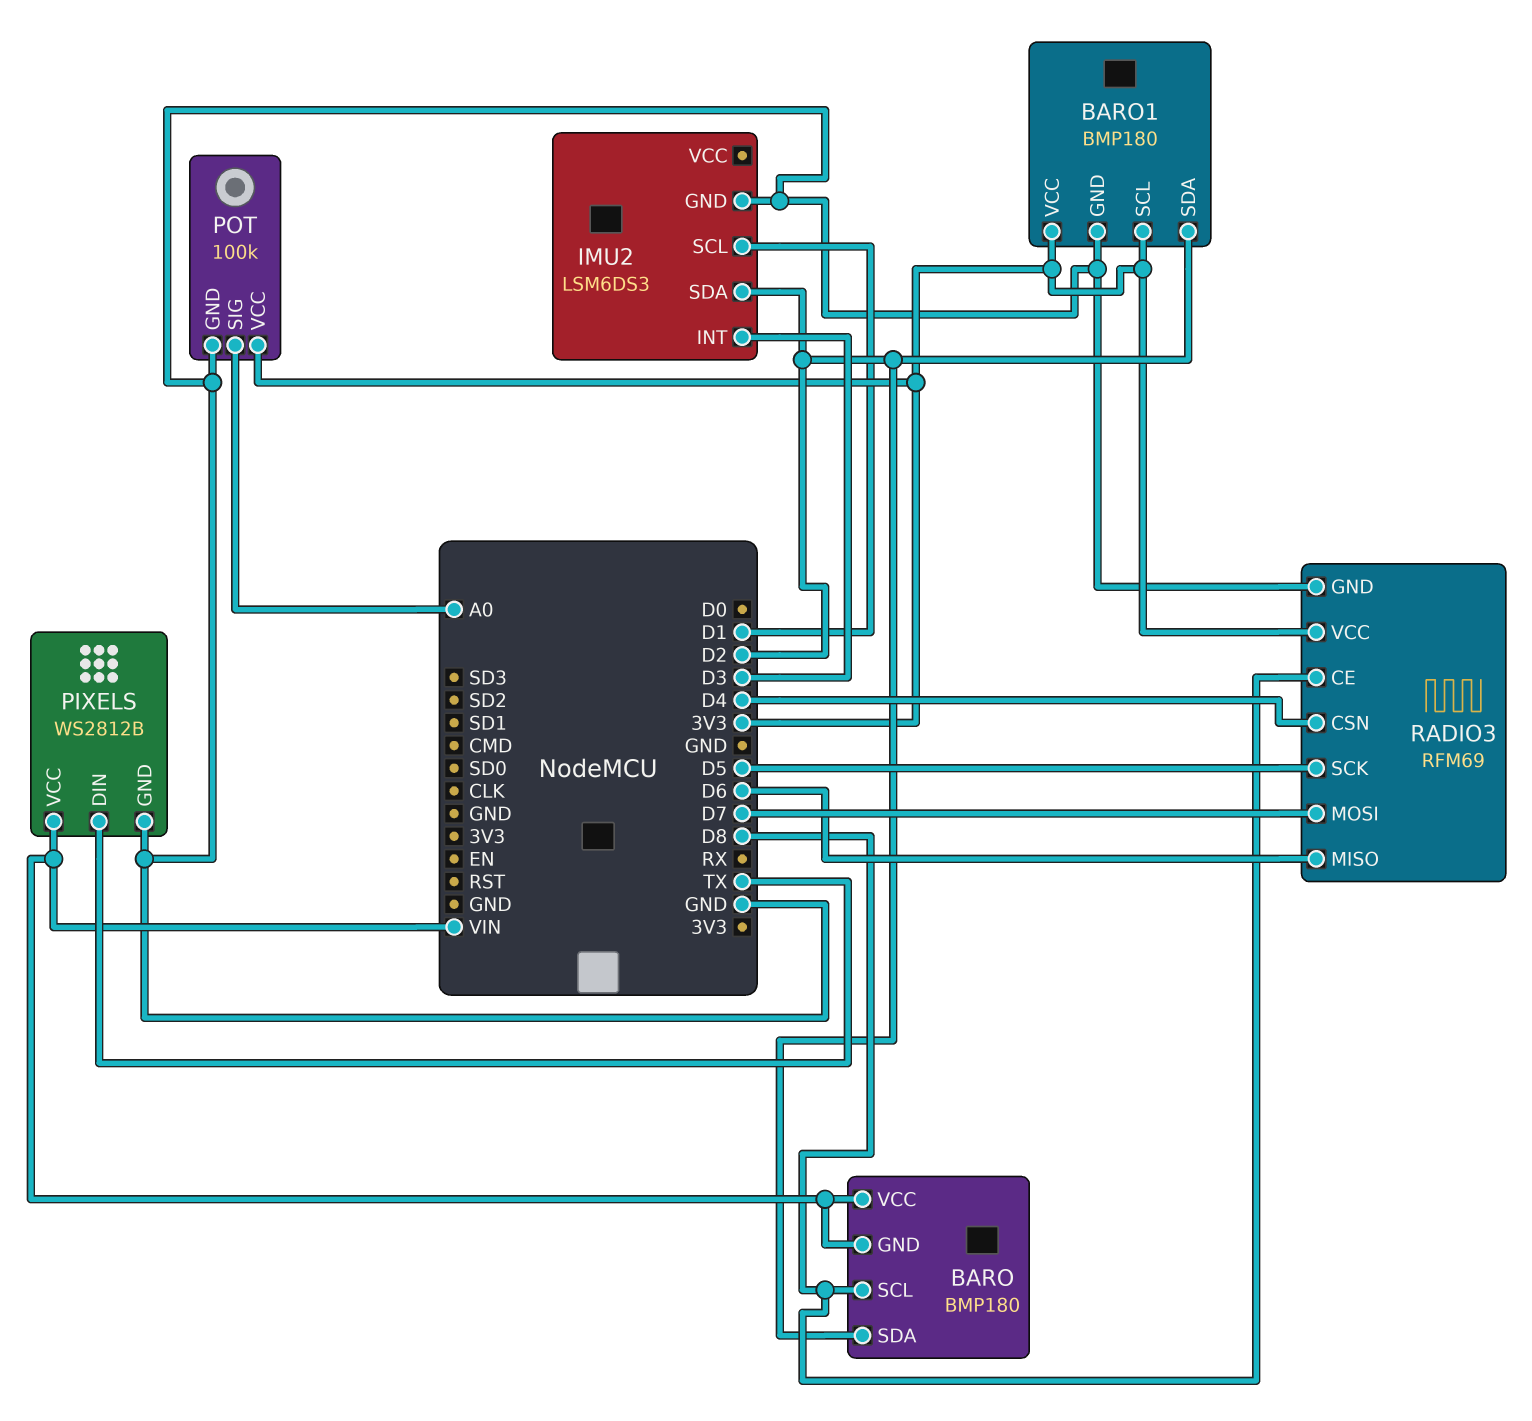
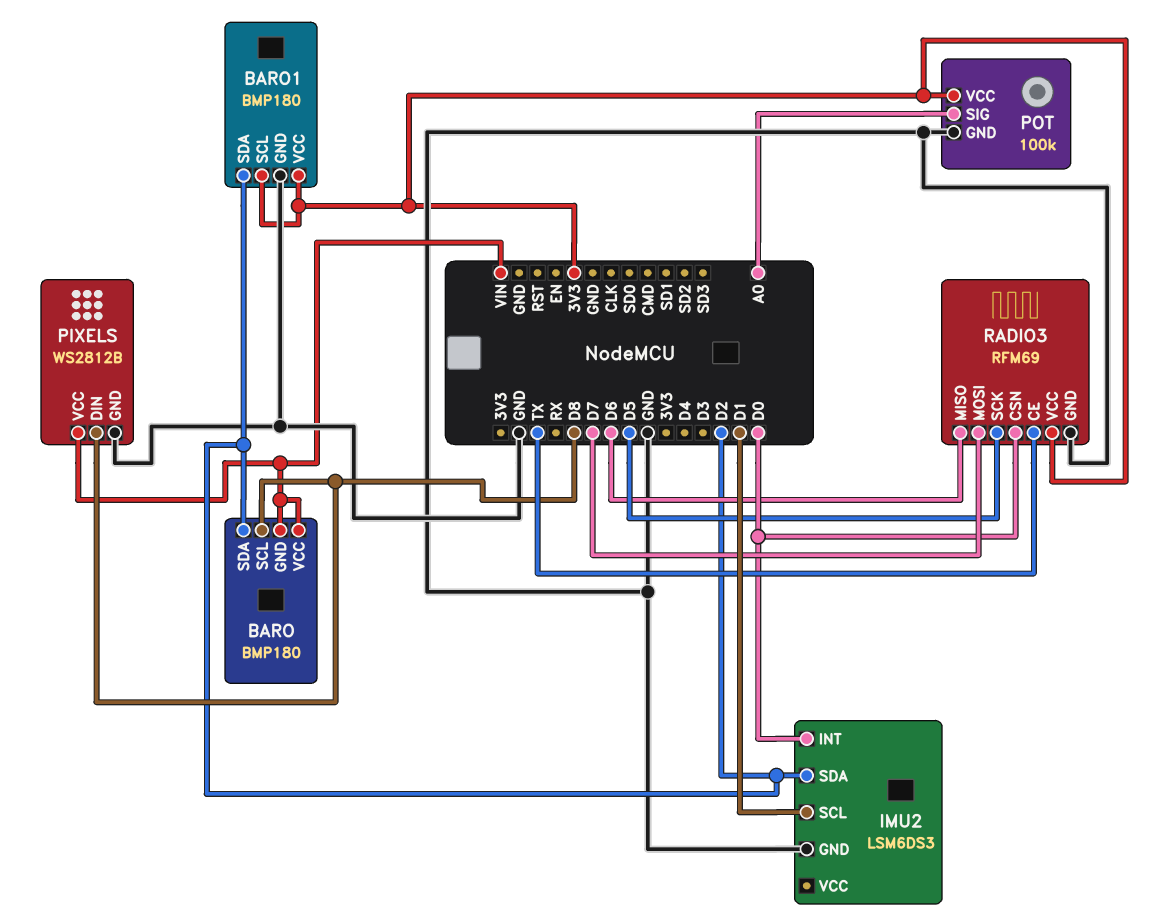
IMU2 pin INT: D3 -> D0
PIXELS pin DIN: TX -> D8
RADIO3 pin CE: D8 -> TX
RADIO3 pin CSN: D4 -> D0

